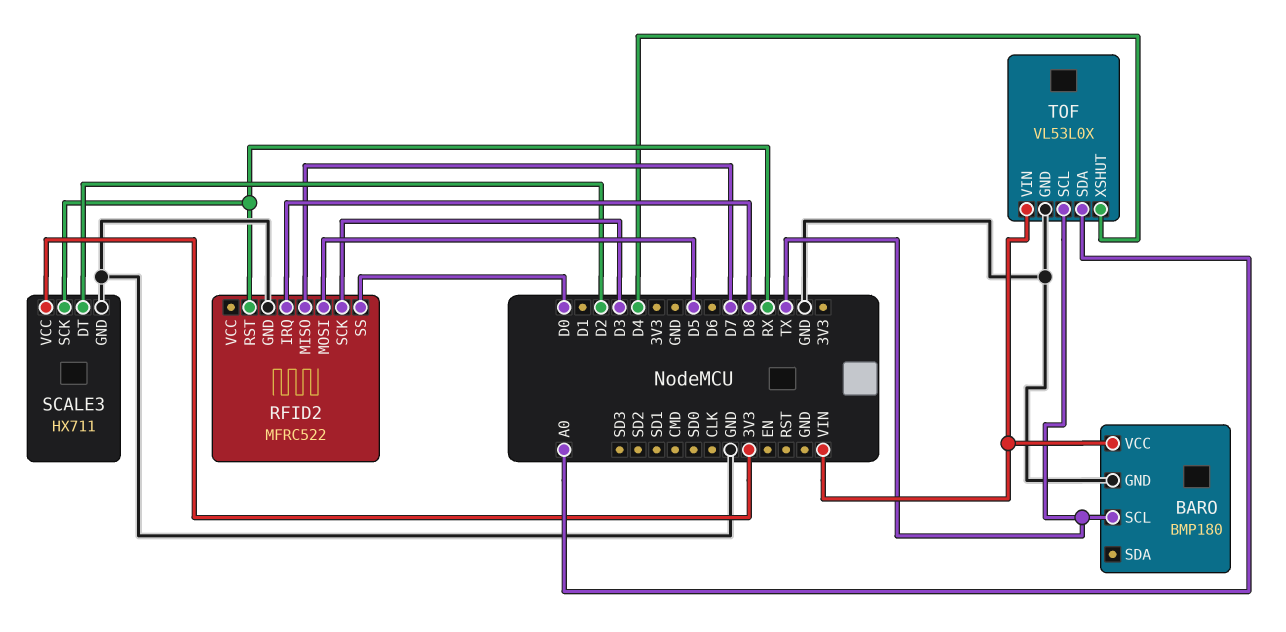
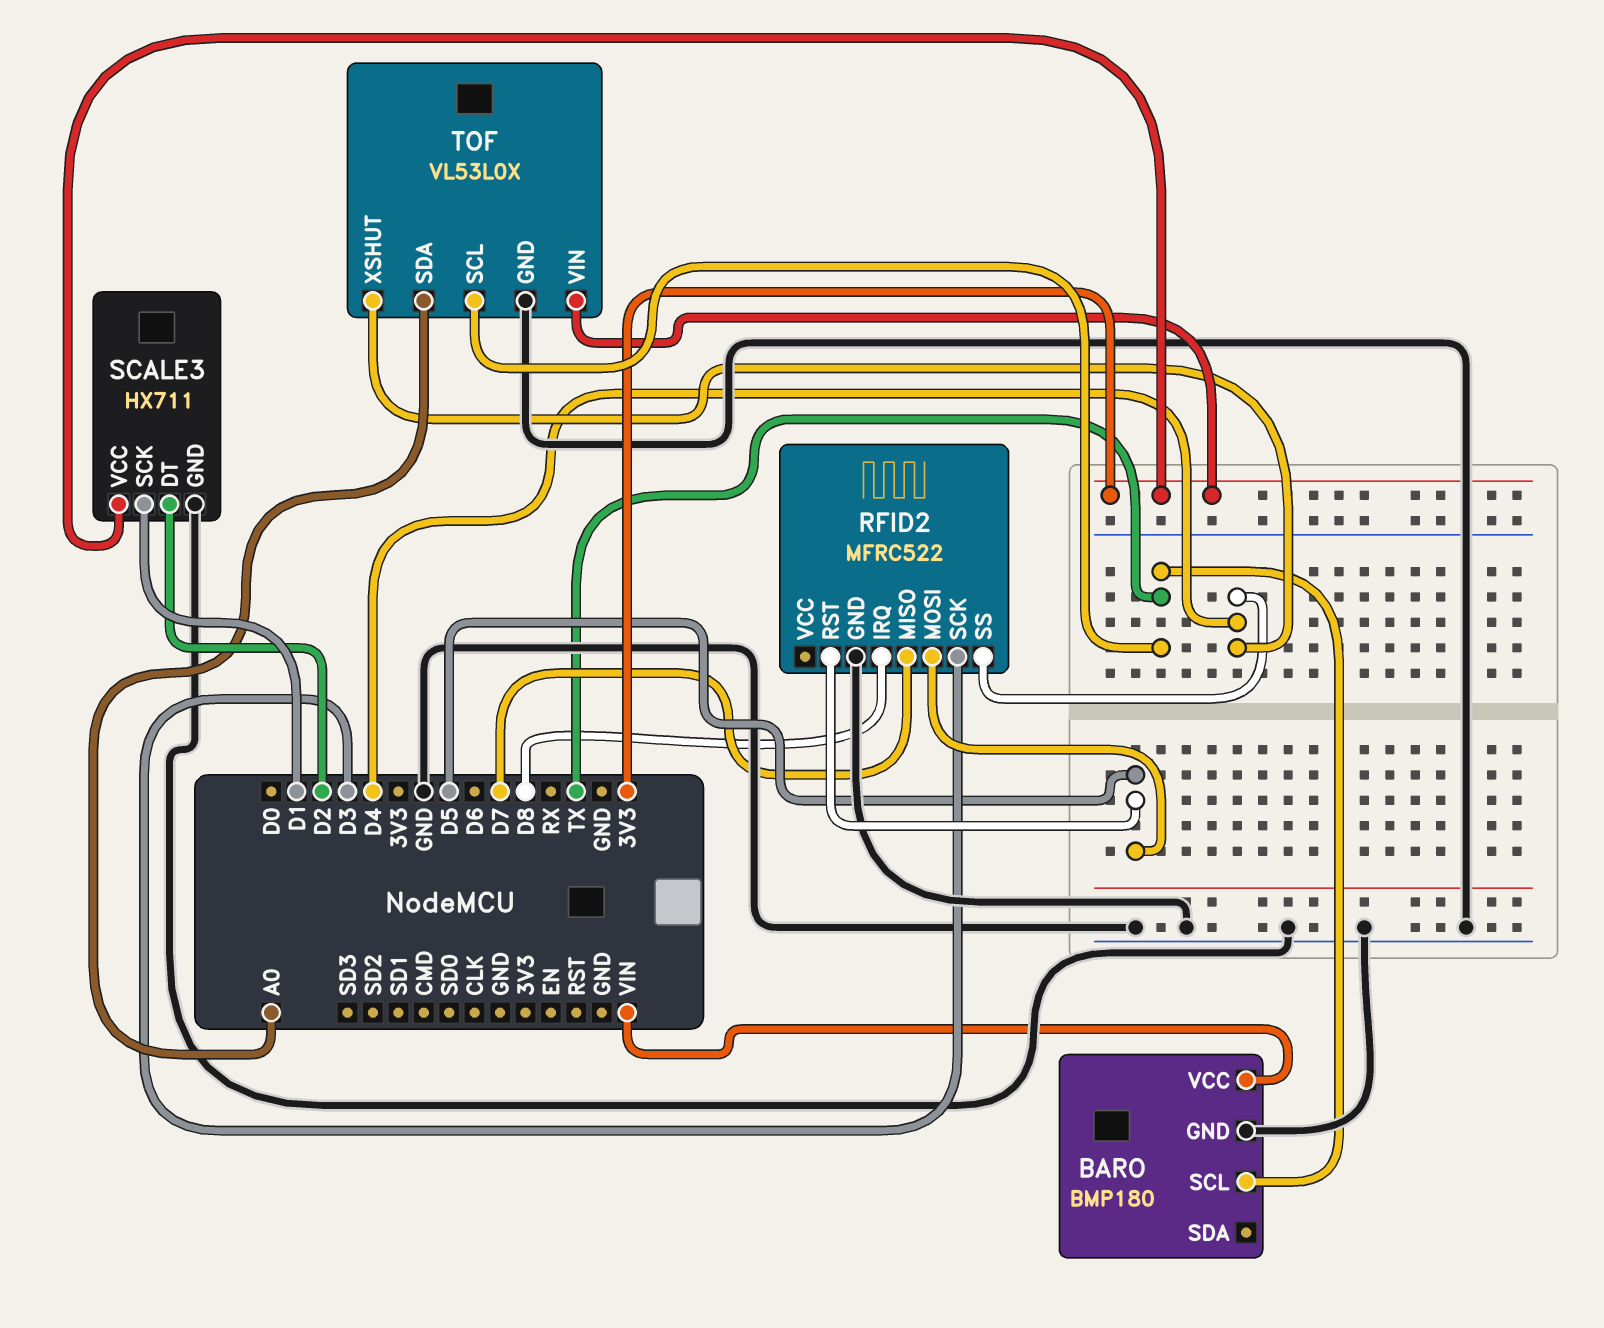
RFID2 pin RST: RX -> D5
RFID2 pin SS: D0 -> D4
SCALE3 pin SCK: RX -> D1
TOF pin VIN: VIN -> 3V3

